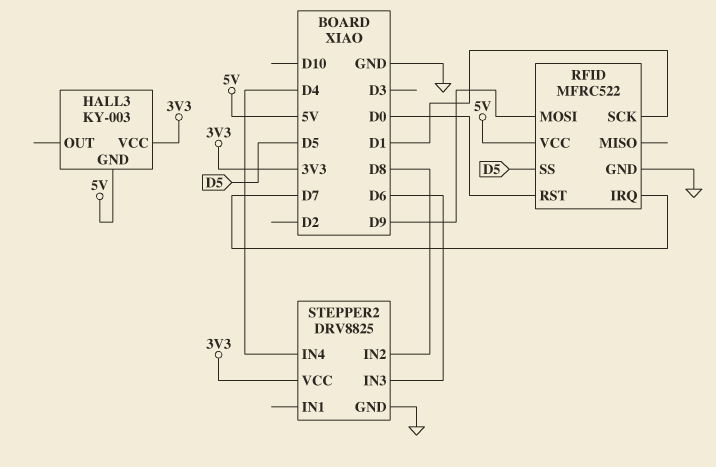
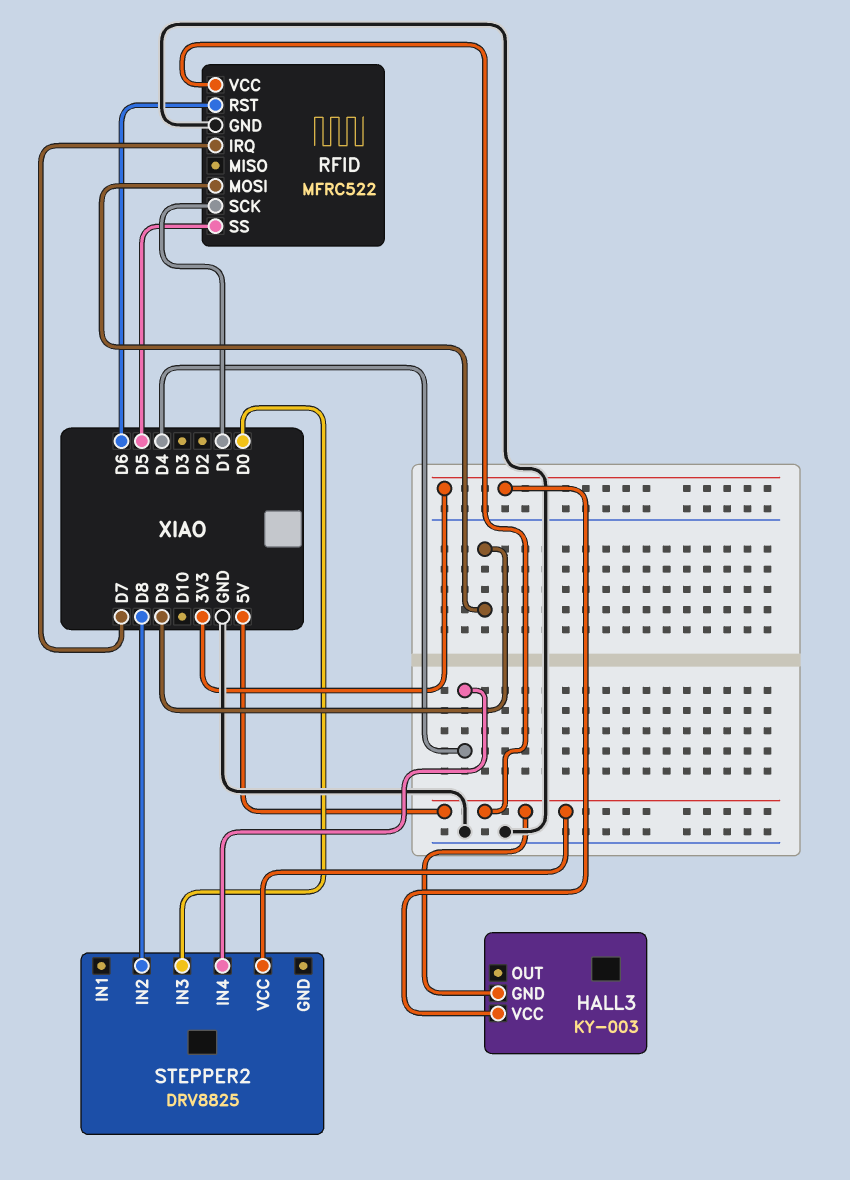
RFID pin RST: D0 -> D6
STEPPER2 pin GND: GND -> none
STEPPER2 pin IN3: D6 -> D0
STEPPER2 pin VCC: 3V3 -> 5V

